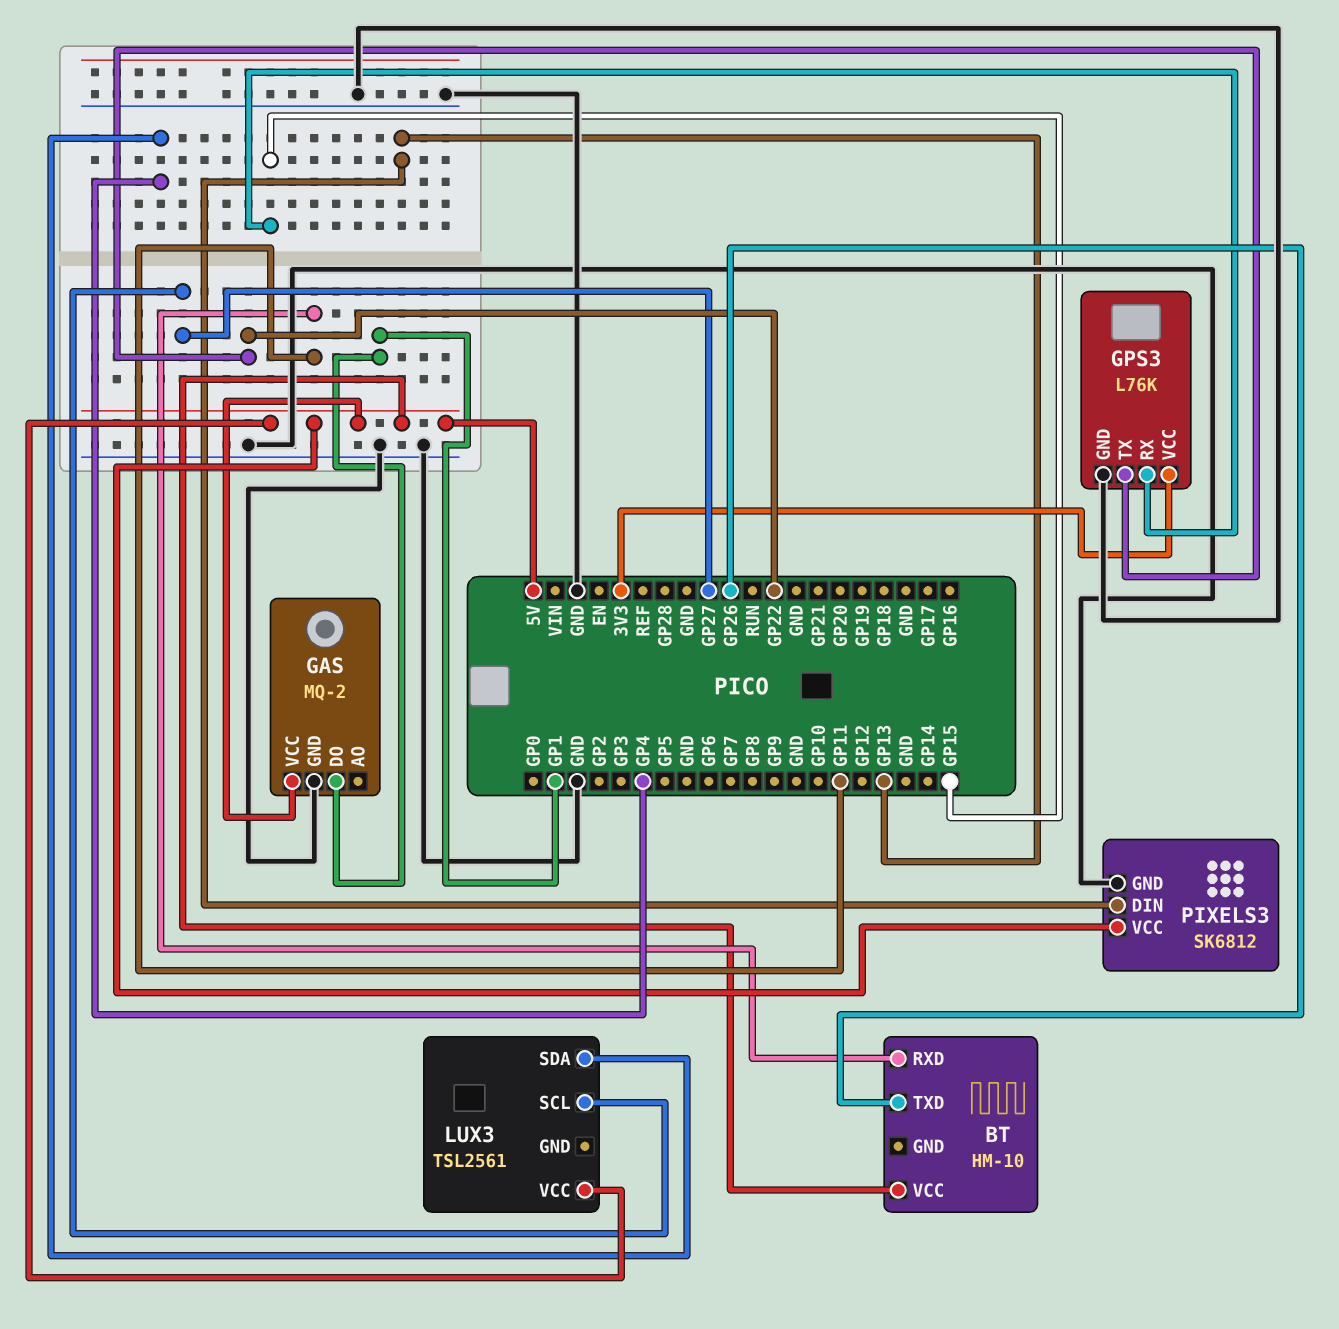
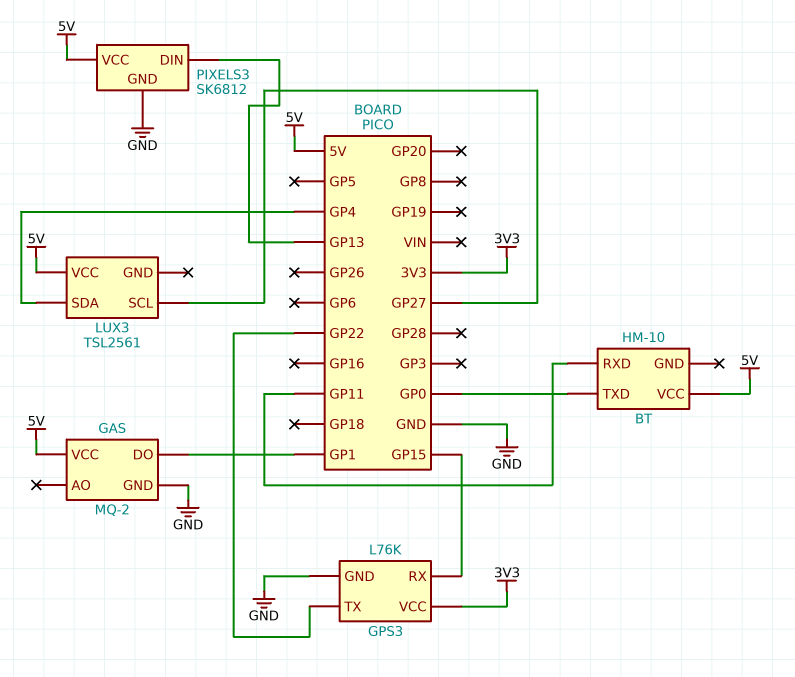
BT pin TXD: GP26 -> GP0

